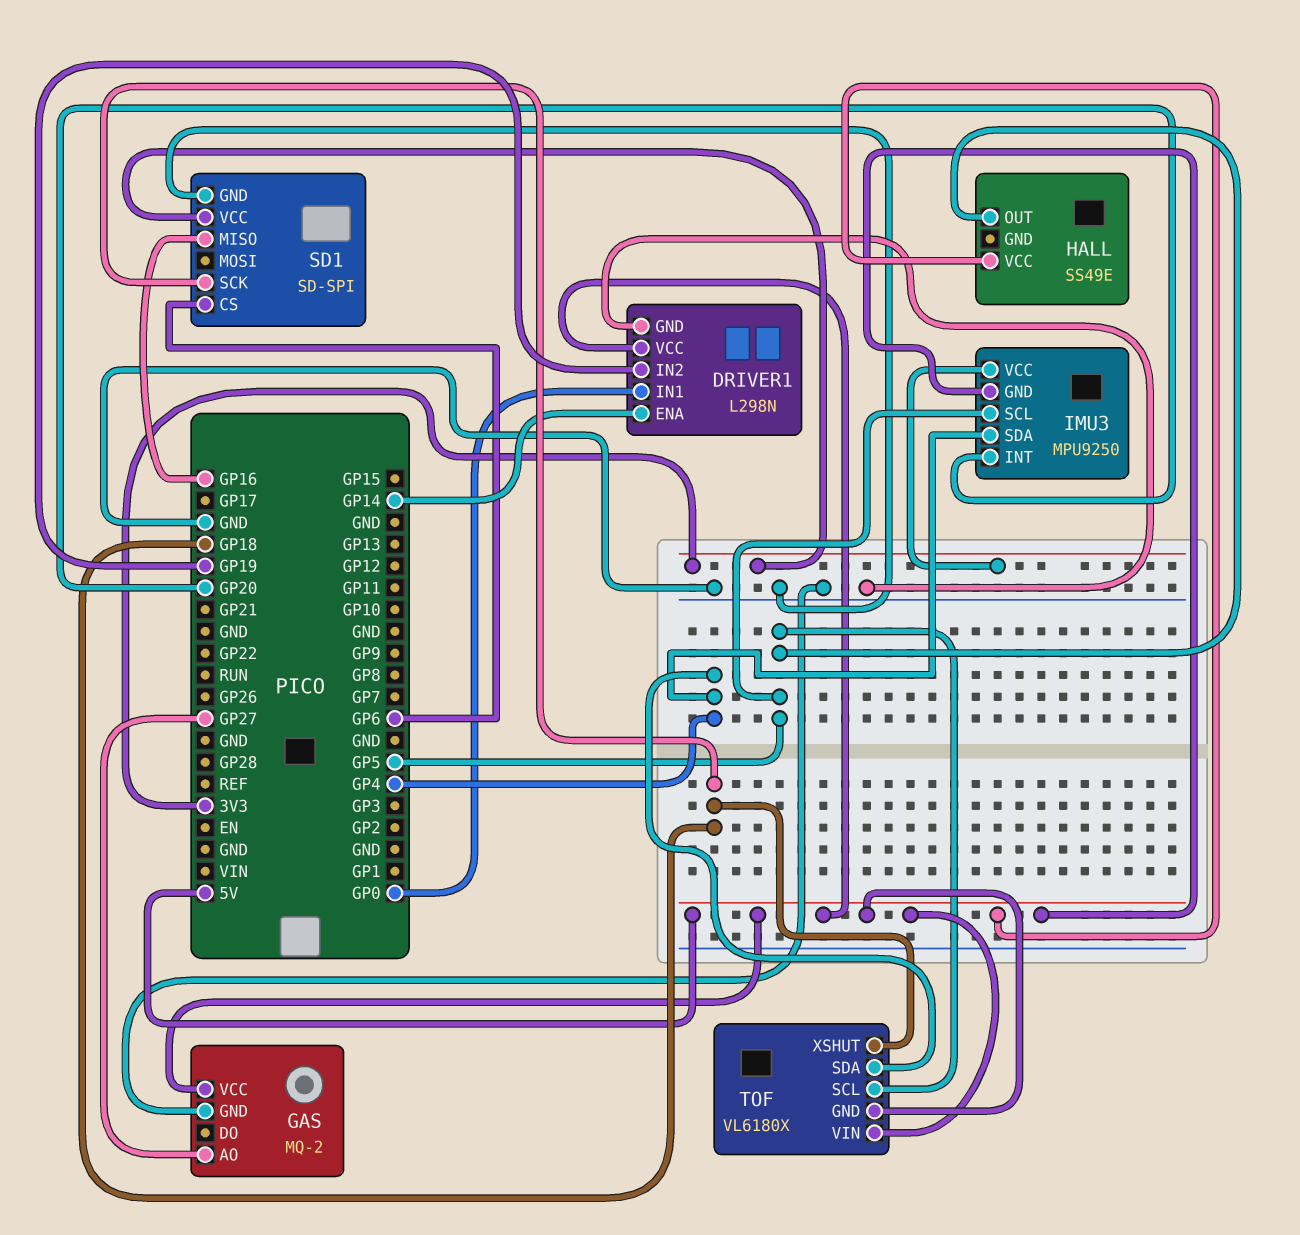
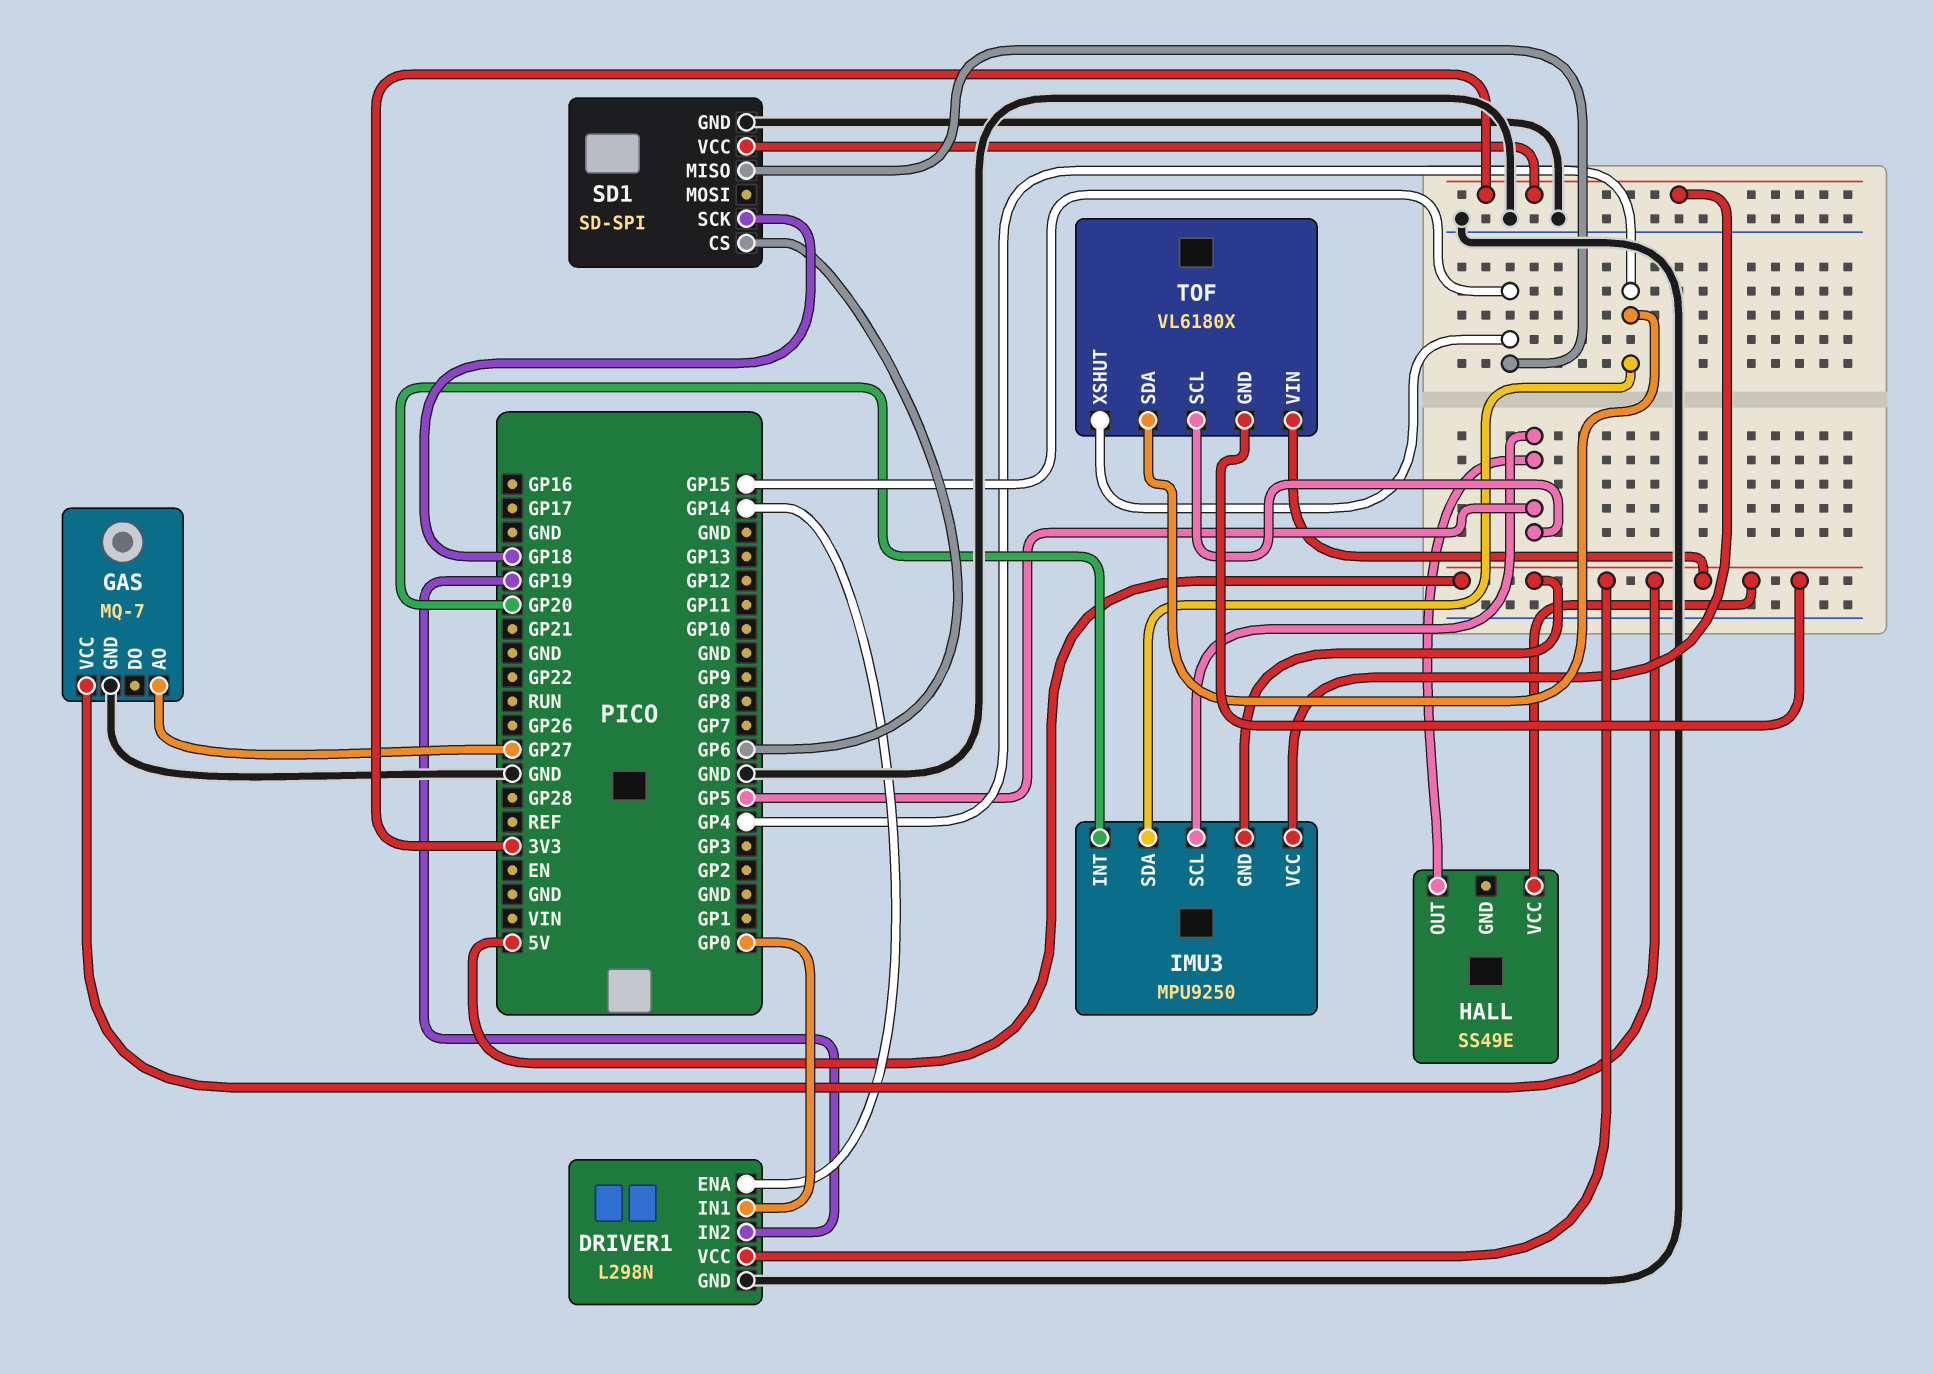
GAS: MQ-2 -> MQ-7
SD1 pin MISO: GP16 -> GP15
TOF pin XSHUT: GP18 -> GP15

